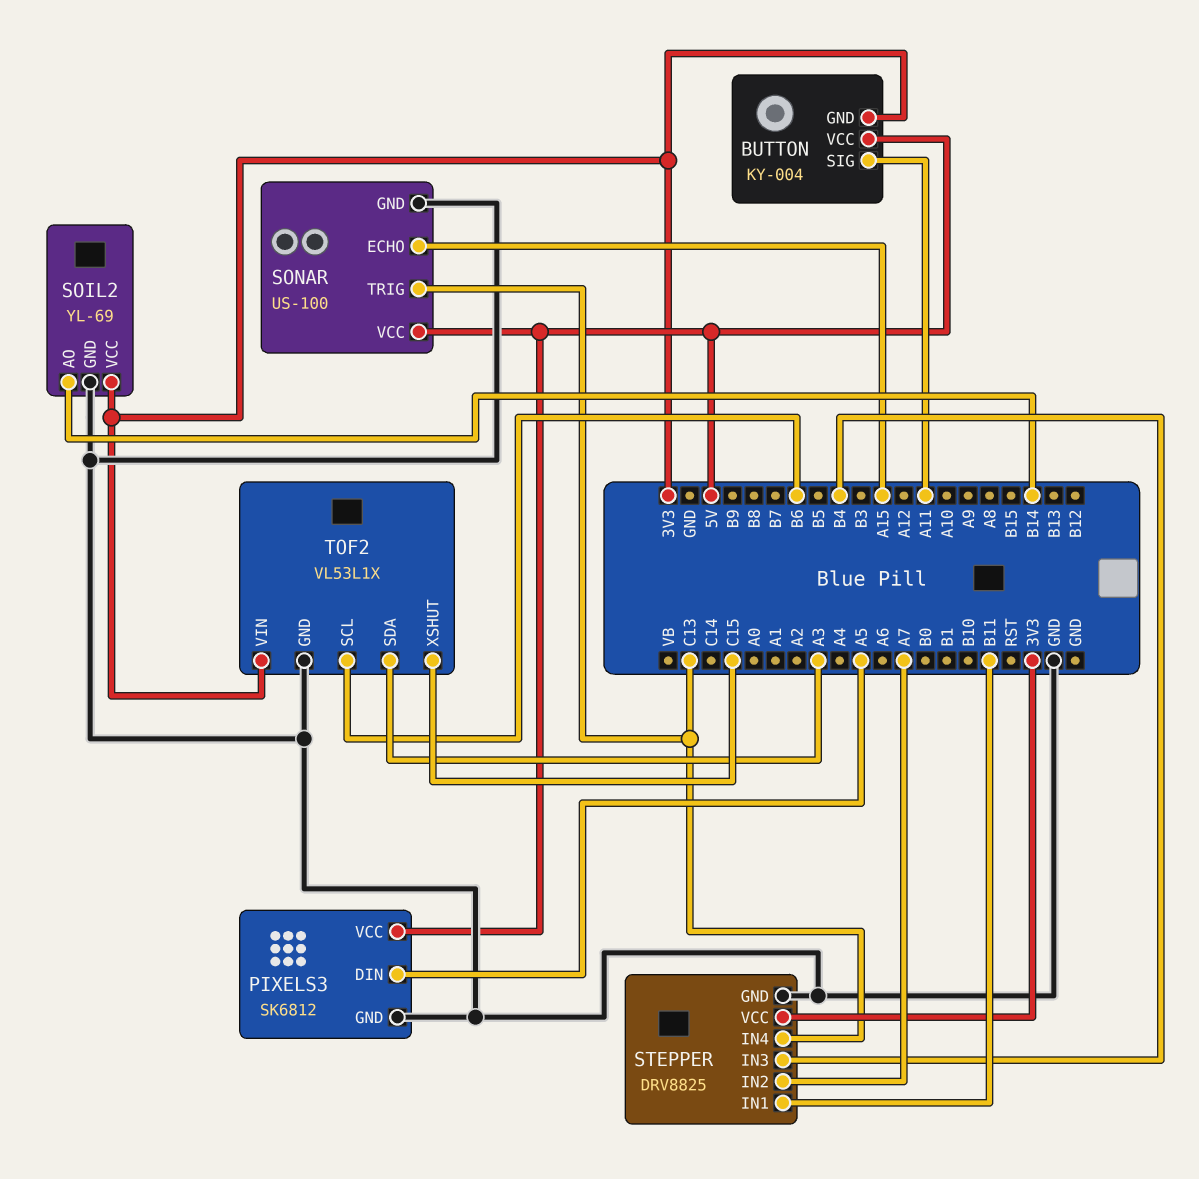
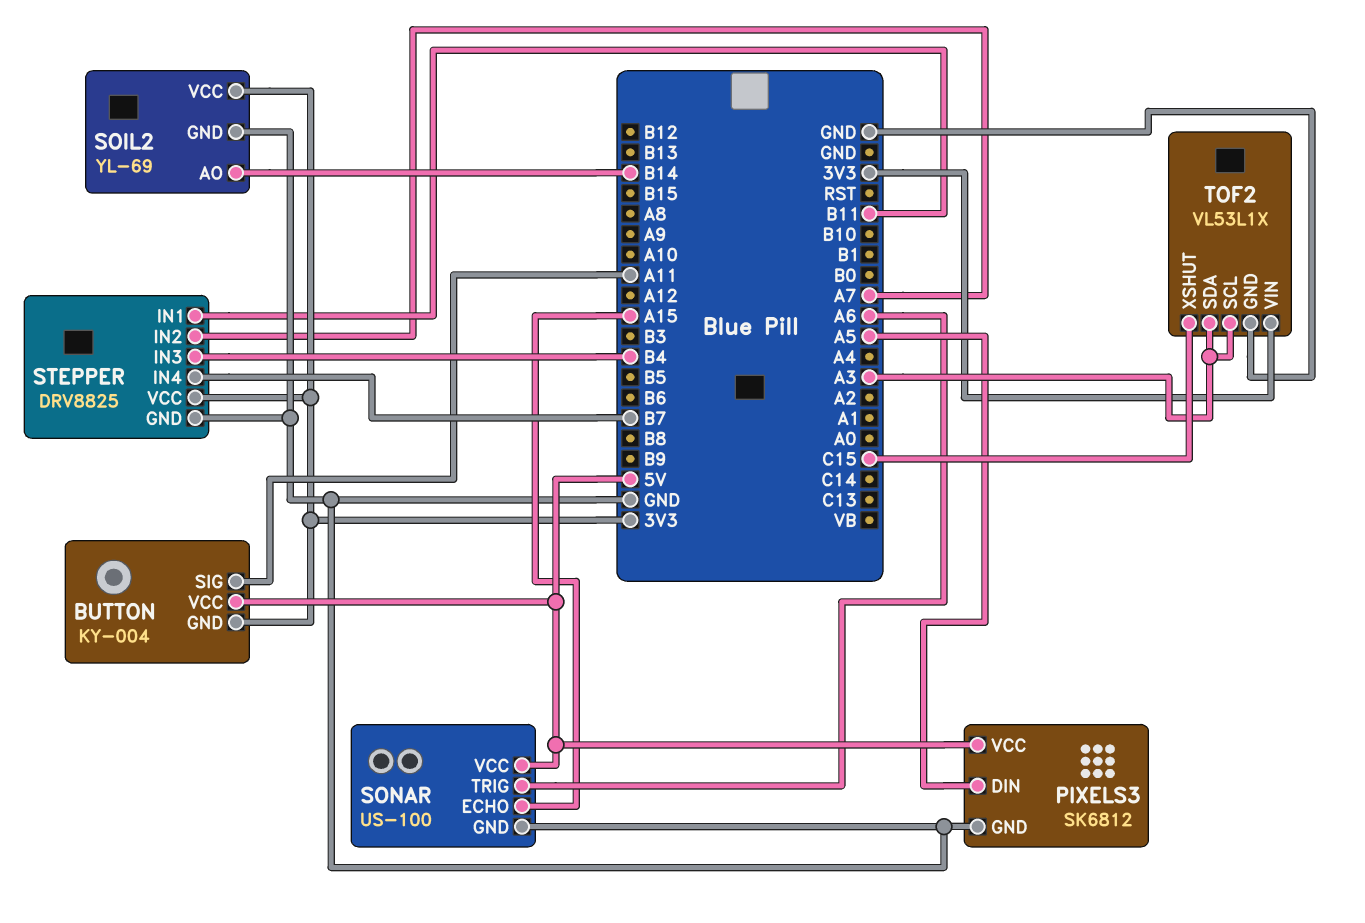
SONAR pin TRIG: C13 -> A6
STEPPER pin IN4: C13 -> B7
TOF2 pin SCL: B6 -> A3

